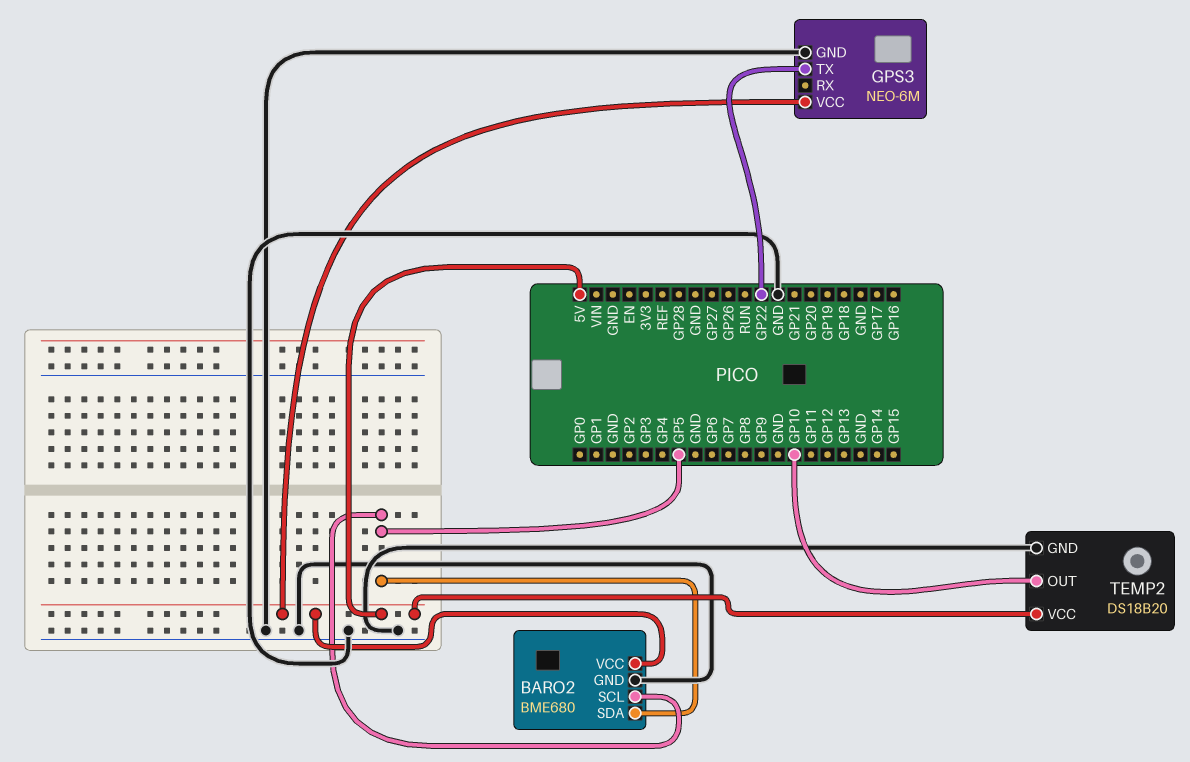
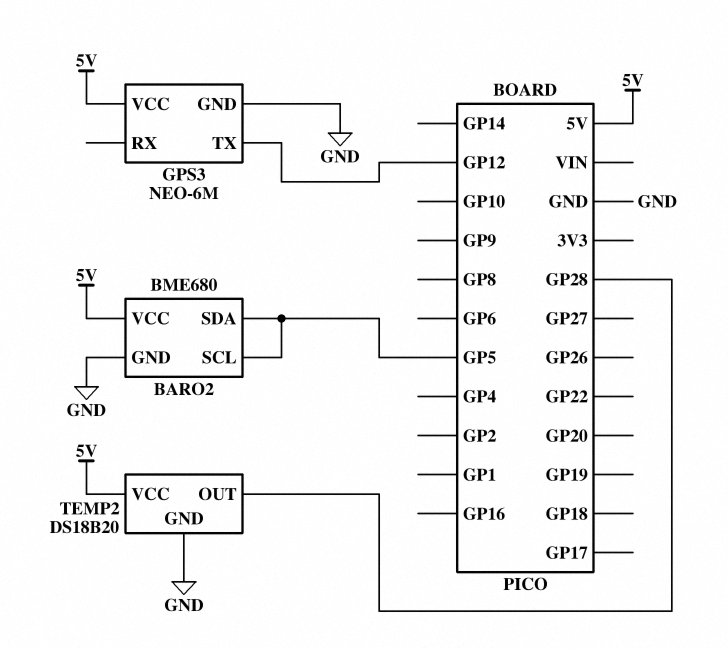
GPS3 pin TX: GP22 -> GP12
TEMP2 pin OUT: GP10 -> GP28

